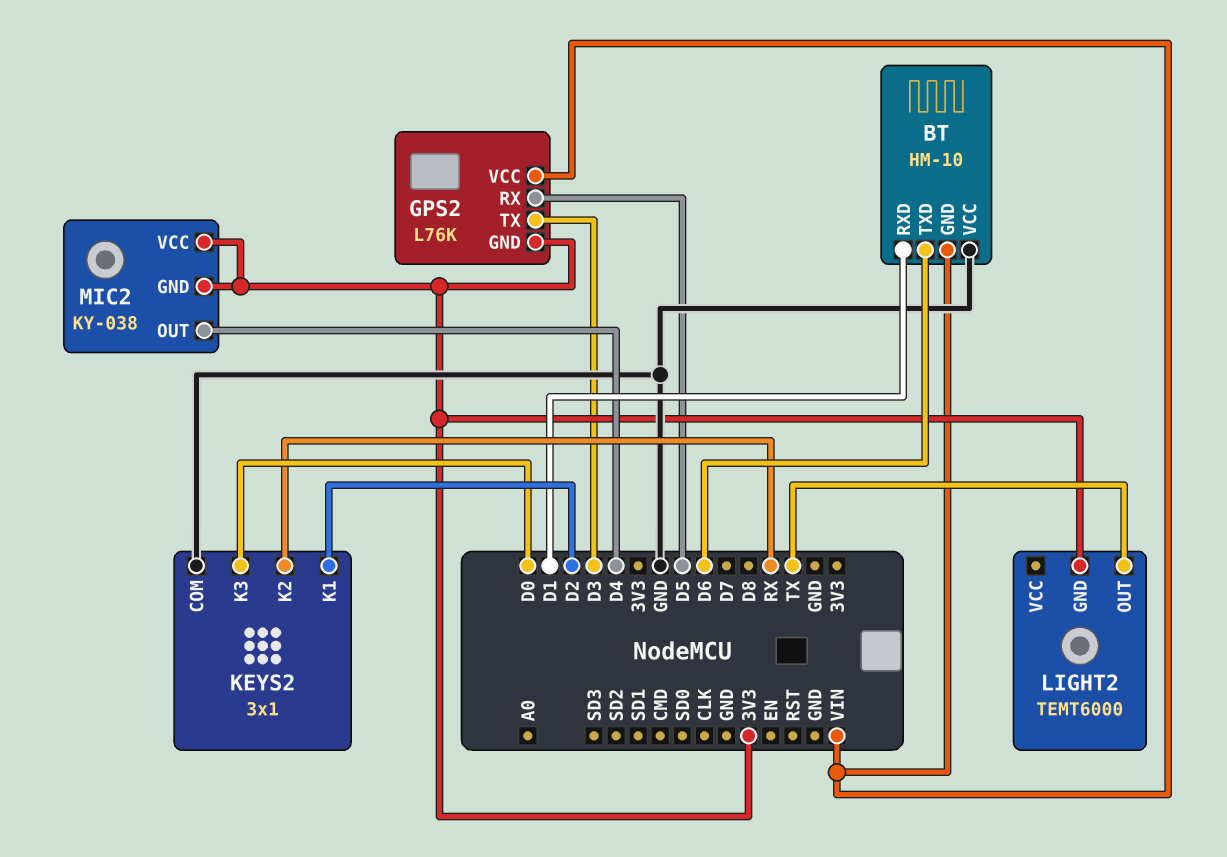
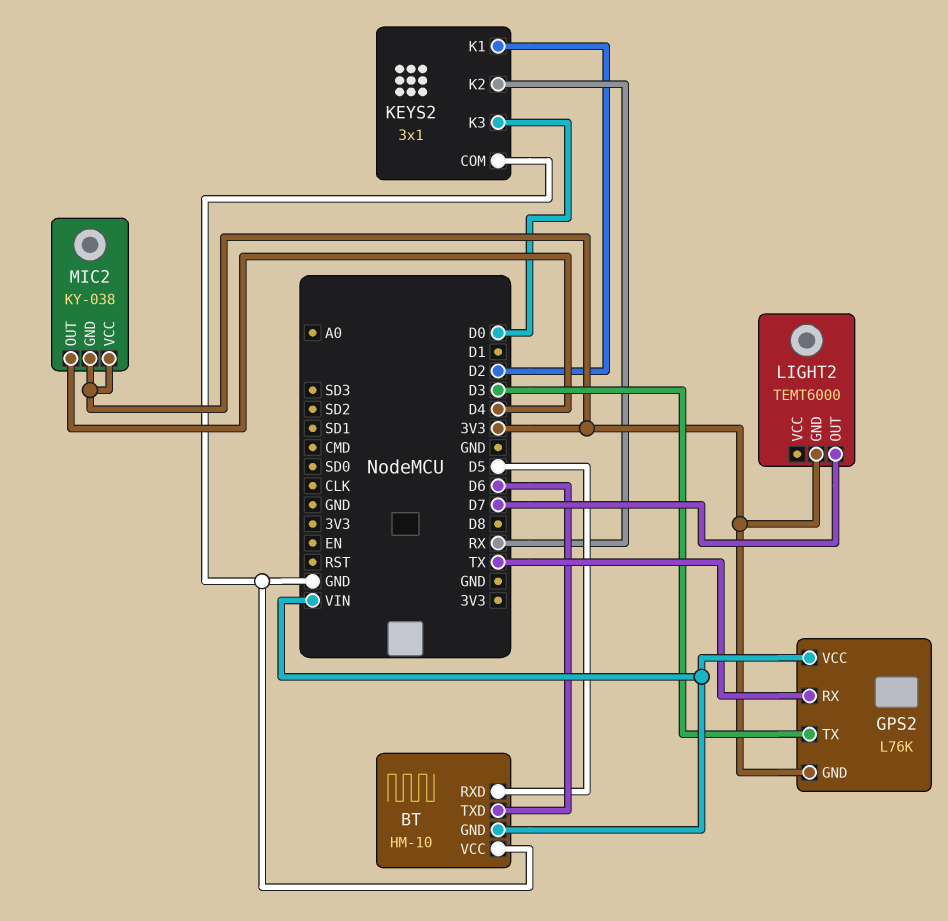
BT pin RXD: D1 -> D5
GPS2 pin RX: D5 -> TX
LIGHT2 pin OUT: TX -> D7

